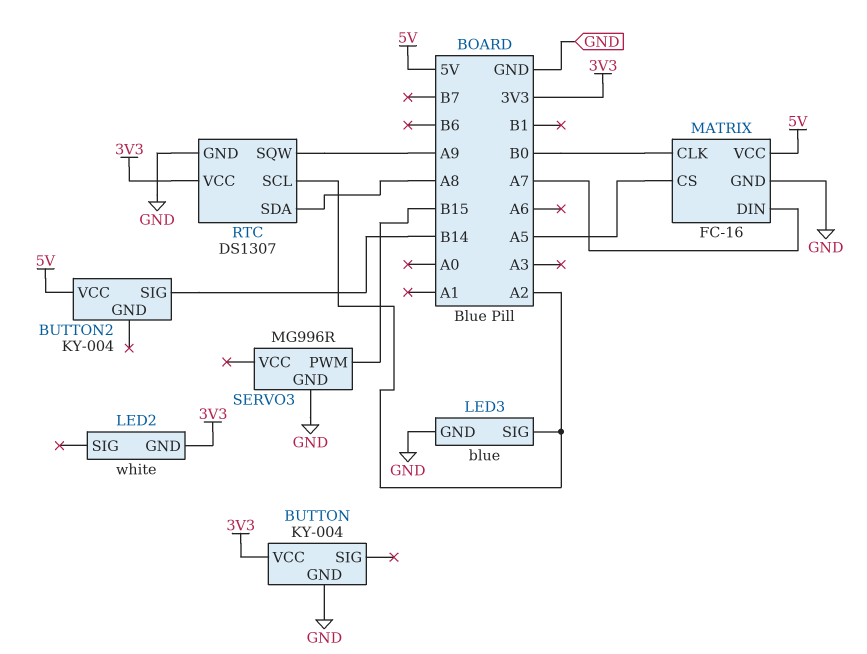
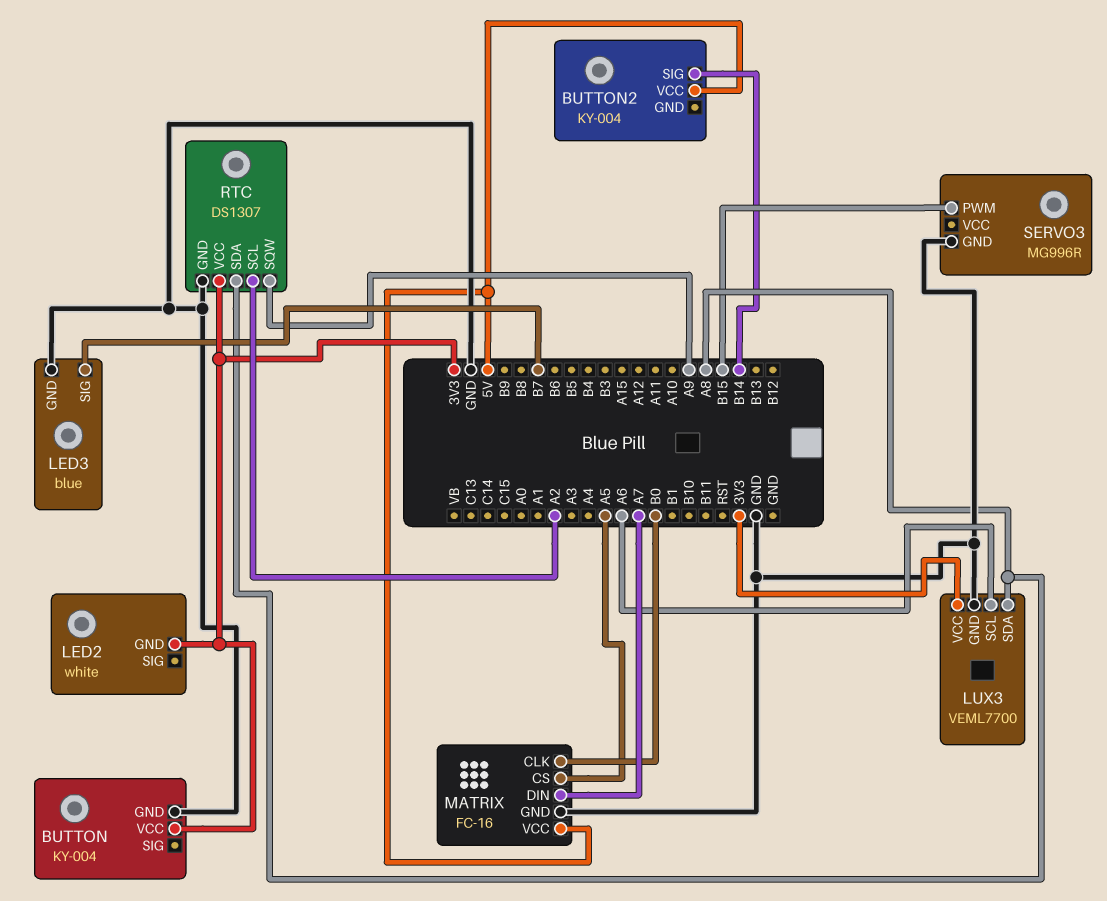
LED3 pin SIG: A2 -> B7
LUX3: none -> VEML7700
LUX3 pin GND: none -> GND
LUX3 pin SCL: none -> A6
LUX3 pin SDA: none -> A8
LUX3 pin VCC: none -> 3V3

